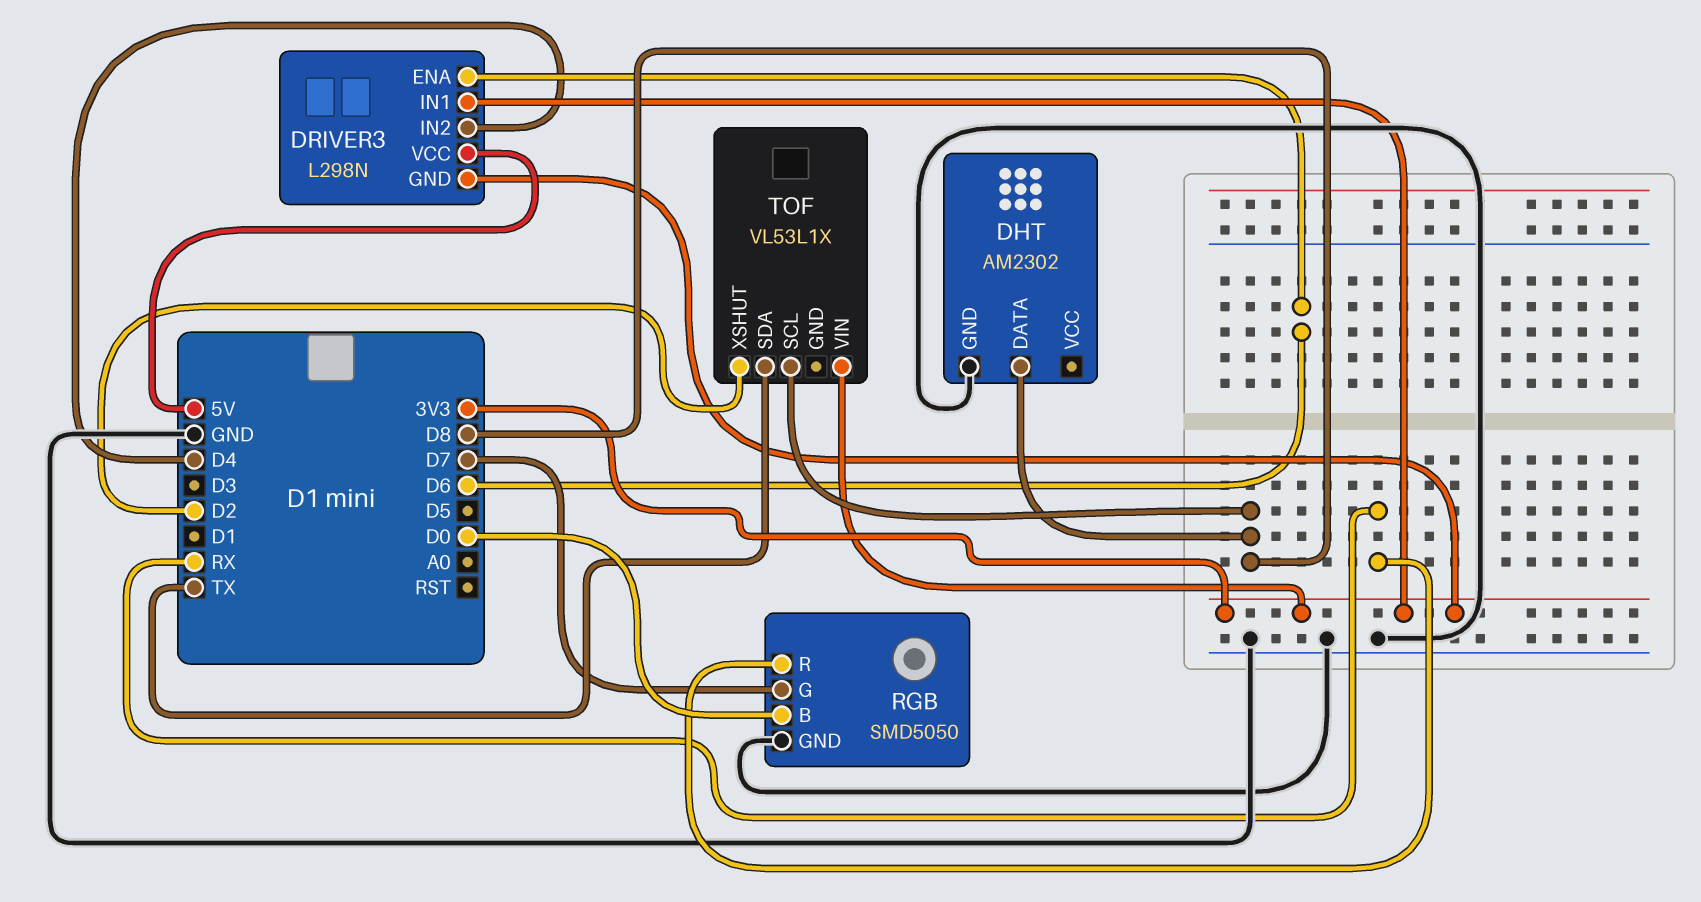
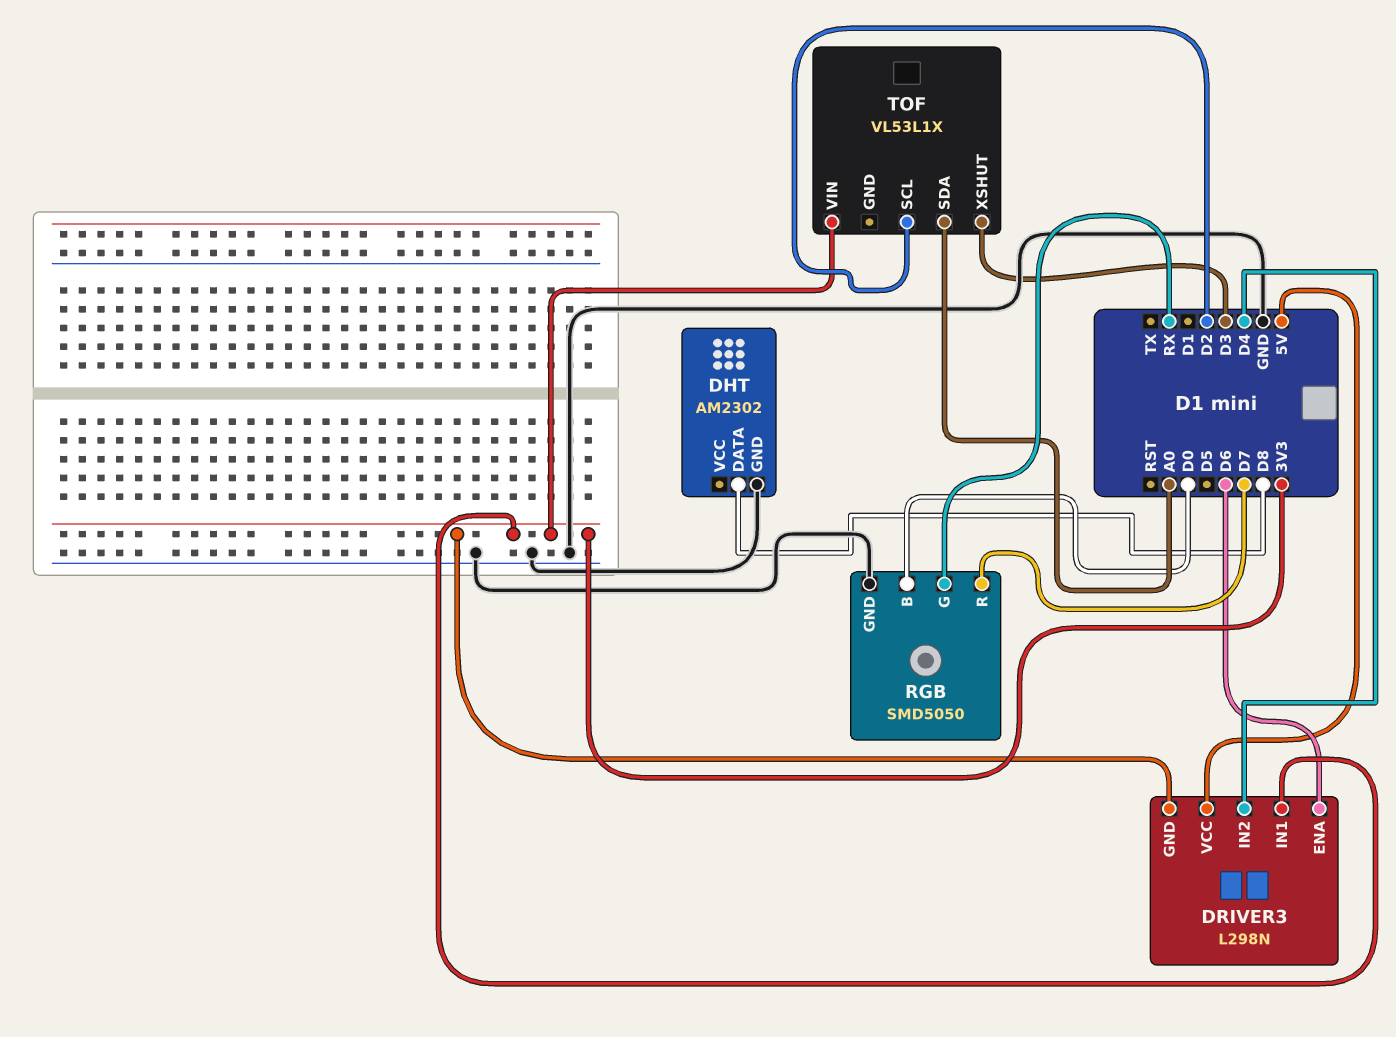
RGB pin G: D7 -> RX
RGB pin R: RX -> D7
TOF pin SCL: D8 -> D2
TOF pin SDA: TX -> A0
TOF pin XSHUT: D2 -> D3

